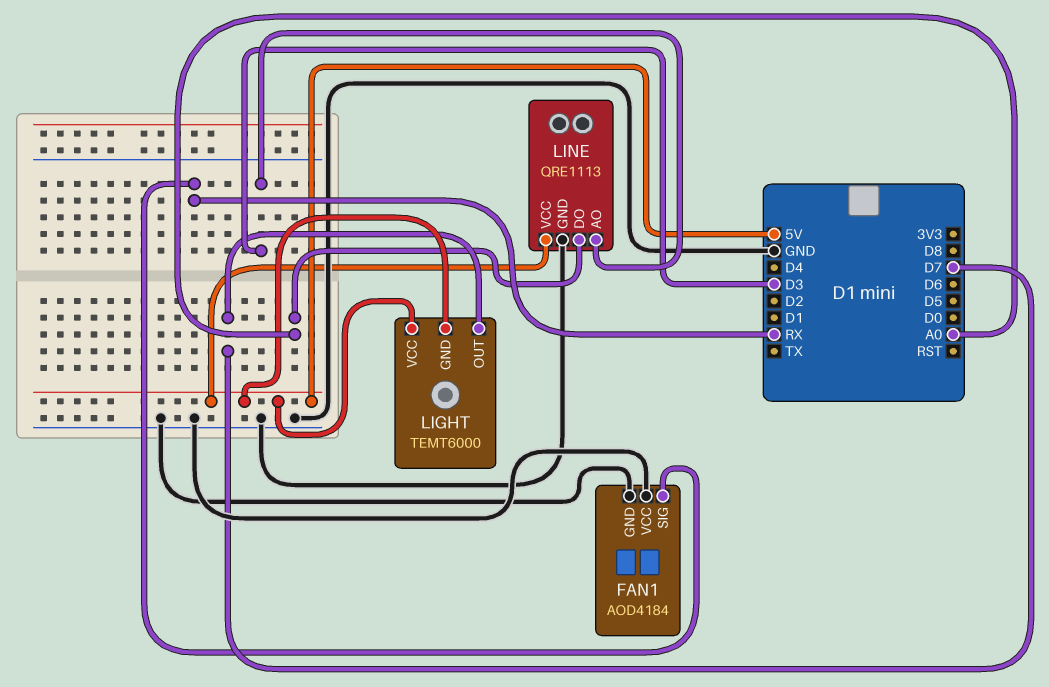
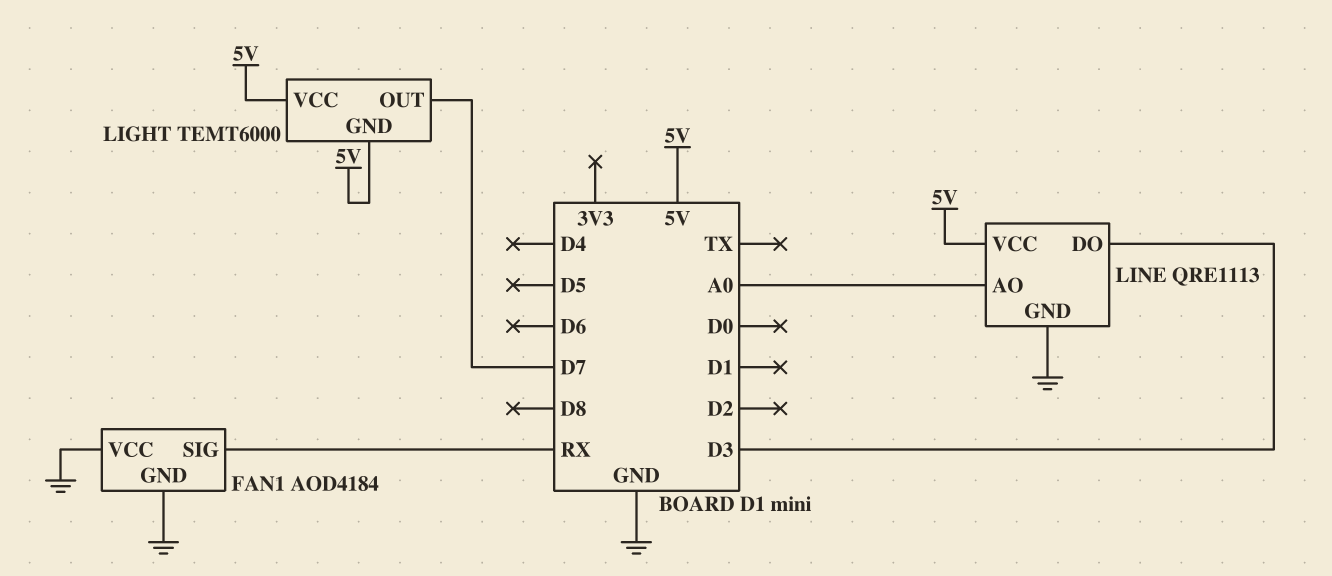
LINE pin AO: D3 -> A0
LINE pin DO: A0 -> D3

